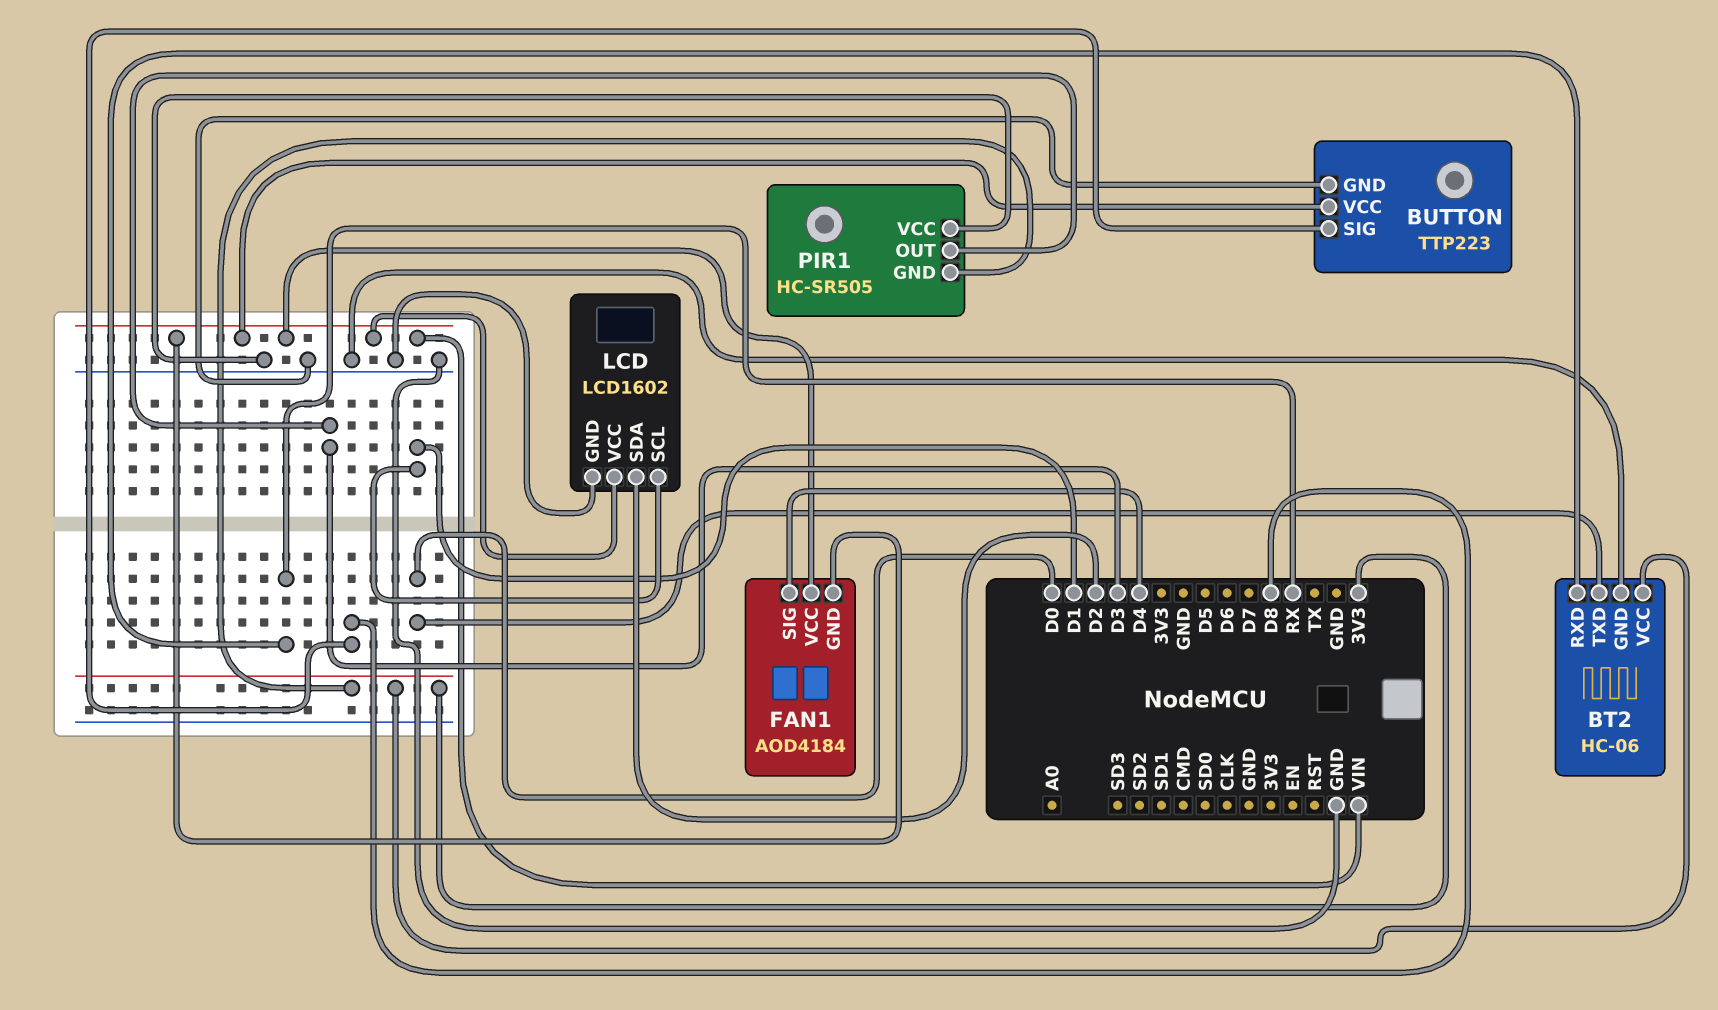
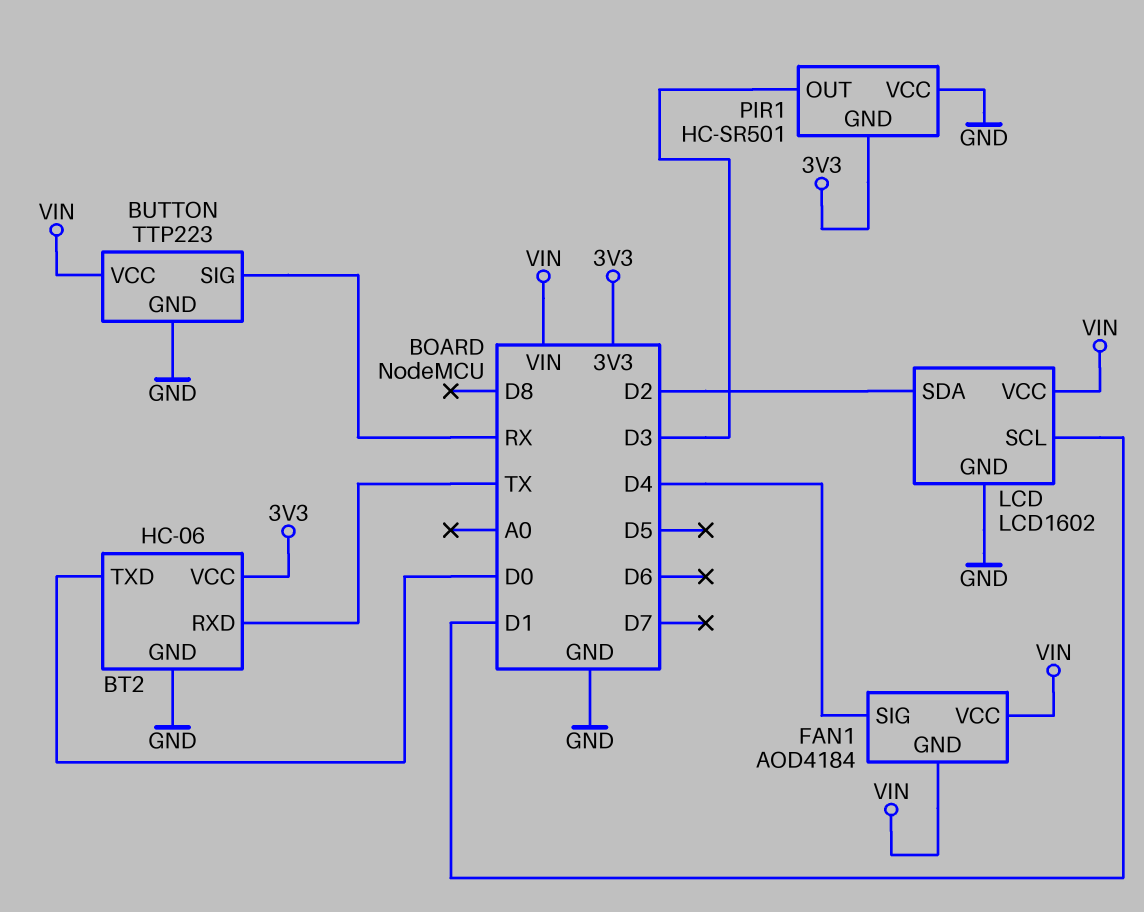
BT2 pin RXD: RX -> TX
BUTTON pin SIG: D8 -> RX
PIR1: HC-SR505 -> HC-SR501

